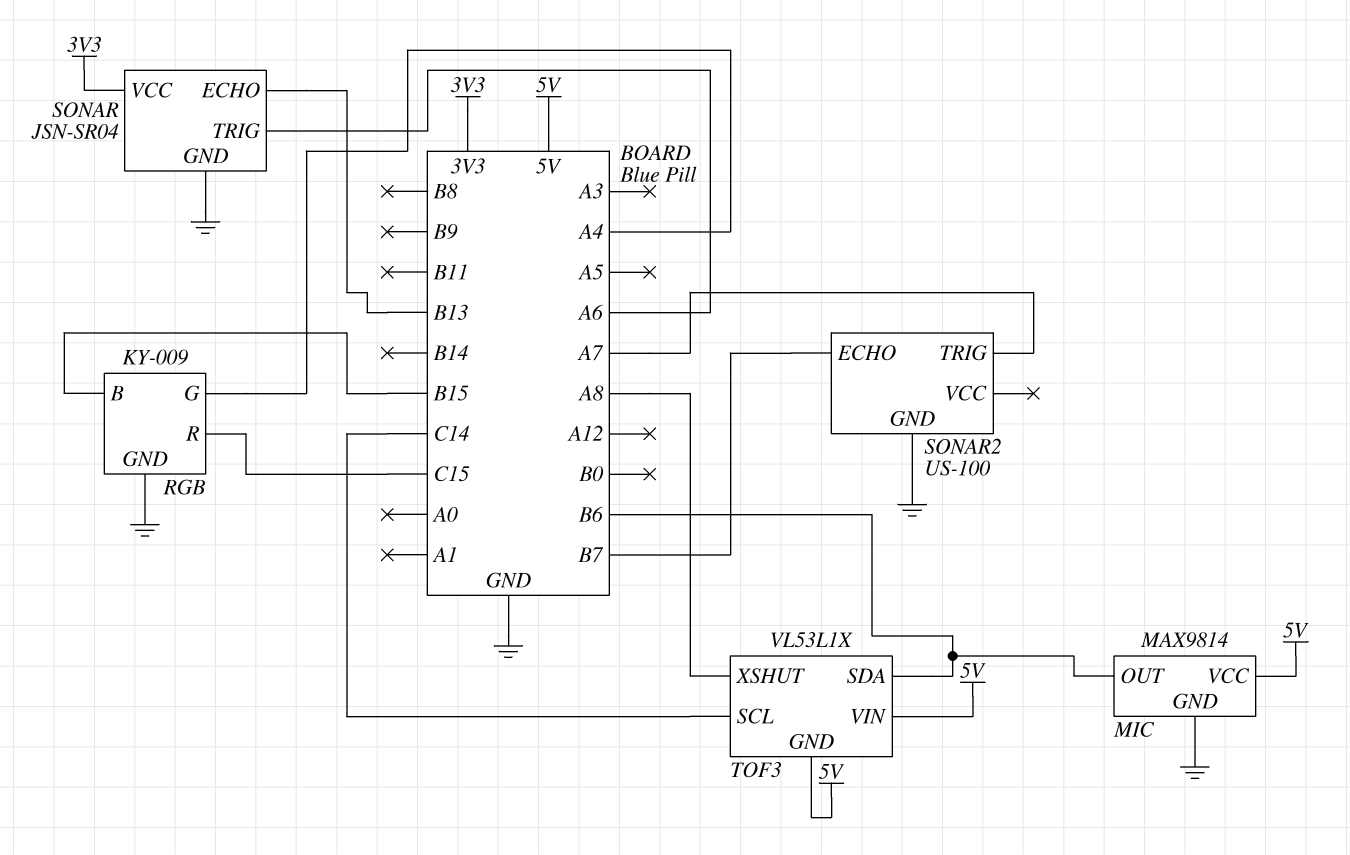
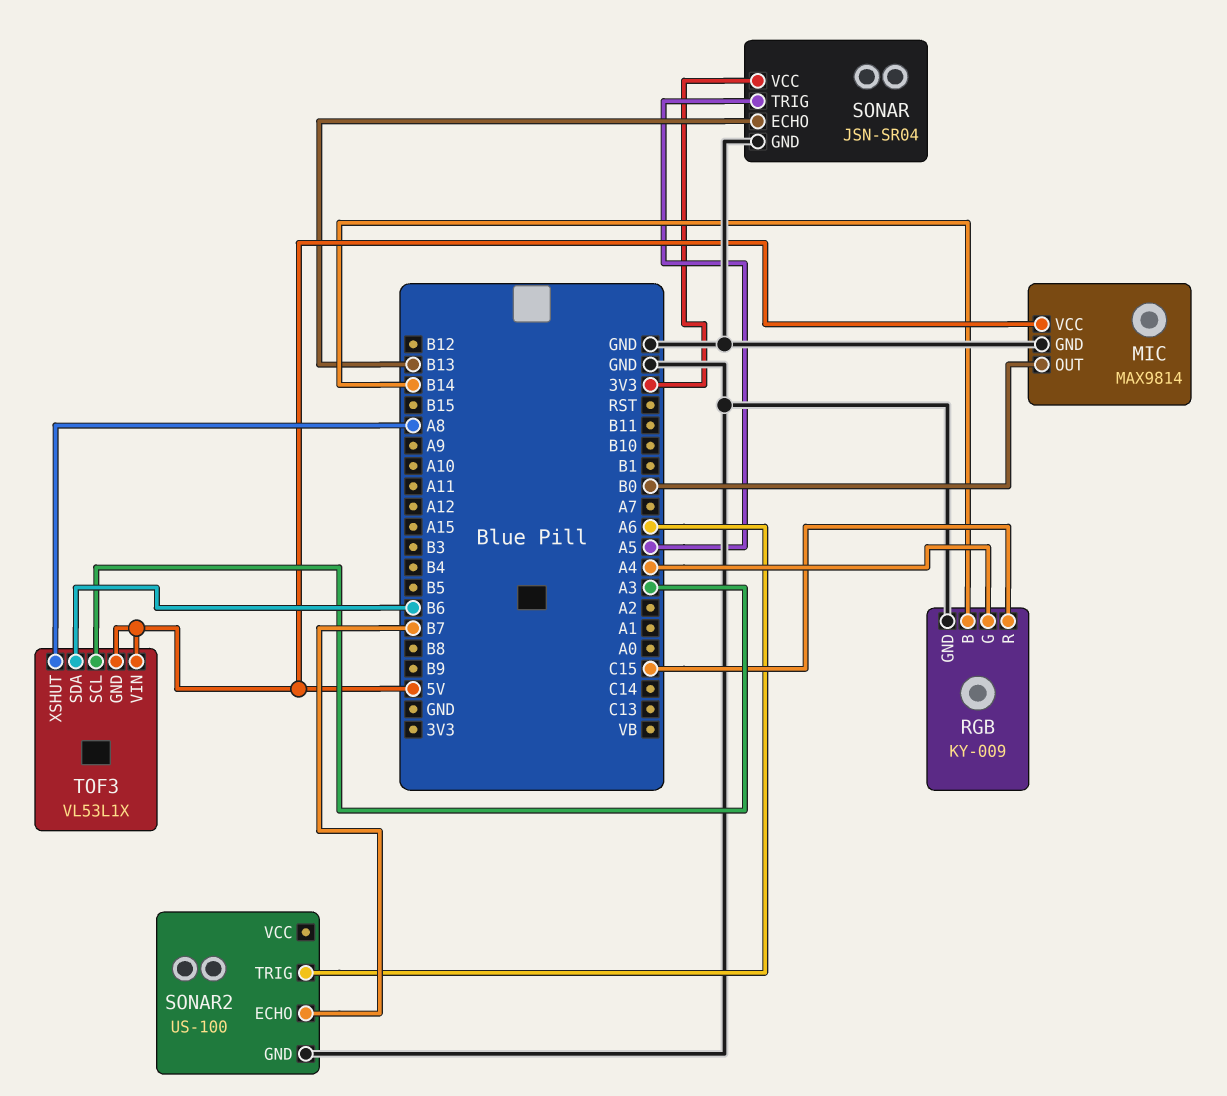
MIC pin OUT: B6 -> B0
RGB pin B: B15 -> B14
SONAR pin TRIG: A6 -> A5
SONAR2 pin TRIG: A7 -> A6
TOF3 pin SCL: C14 -> A3

